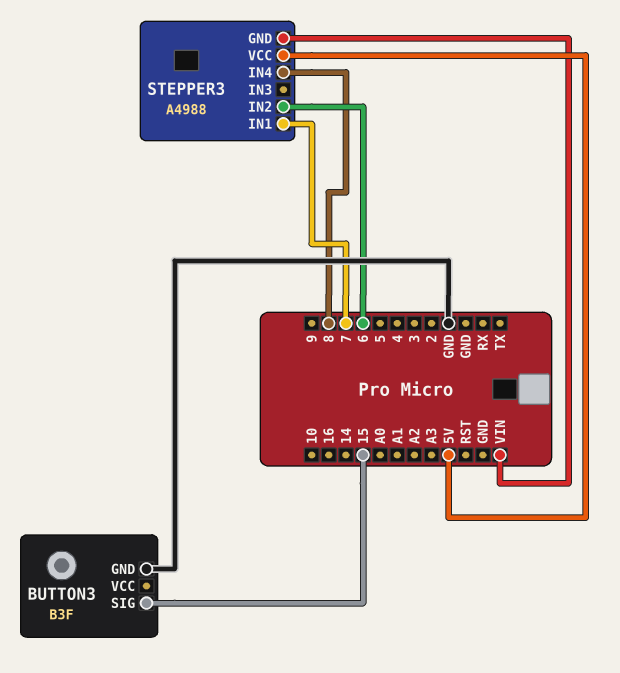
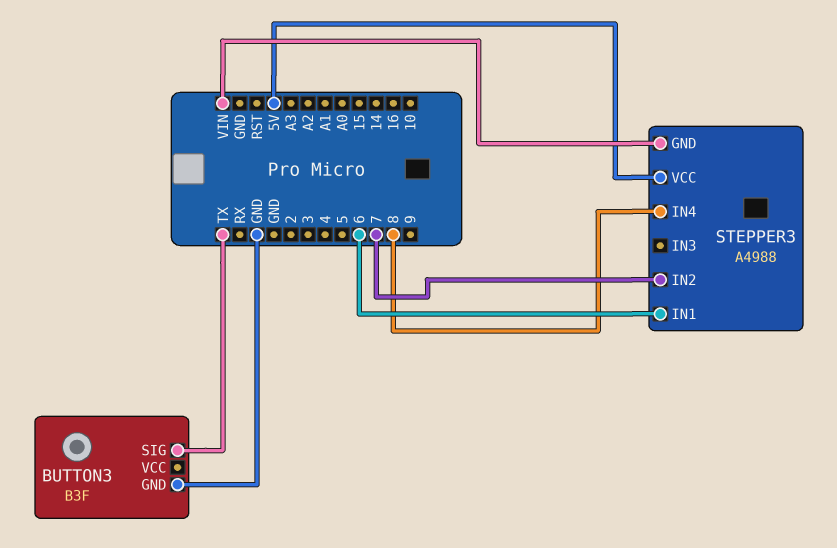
BUTTON3 pin SIG: 15 -> TX
STEPPER3 pin IN1: 7 -> 6
STEPPER3 pin IN2: 6 -> 7

